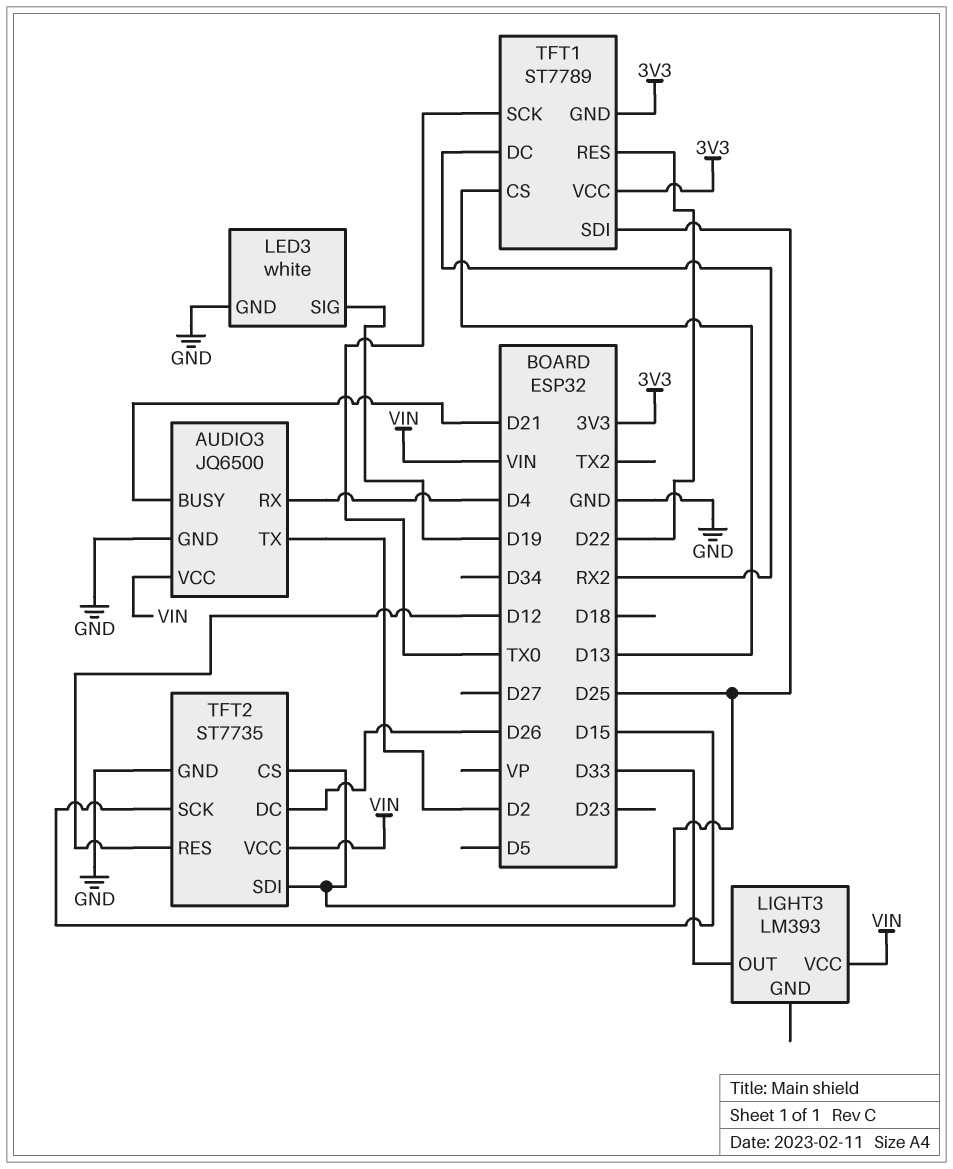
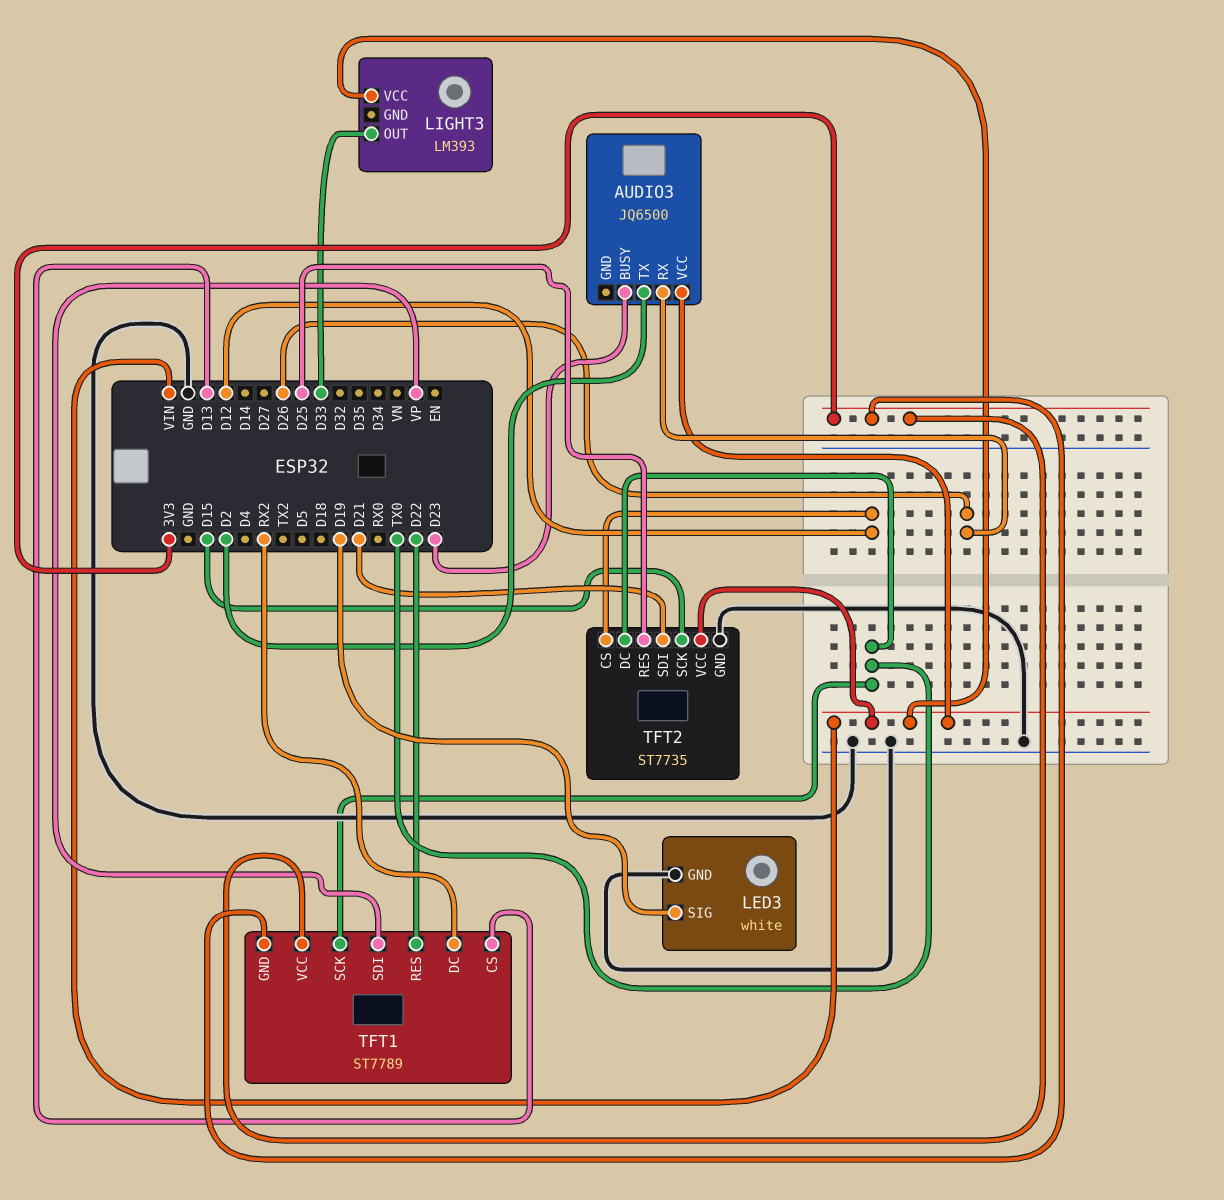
AUDIO3 pin BUSY: D21 -> D23
AUDIO3 pin GND: GND -> none
AUDIO3 pin RX: D4 -> D26
TFT1 pin SDI: D25 -> VP
TFT2 pin CS: D25 -> D12
TFT2 pin DC: D26 -> TX0
TFT2 pin RES: D12 -> D25
TFT2 pin SDI: D25 -> D21

